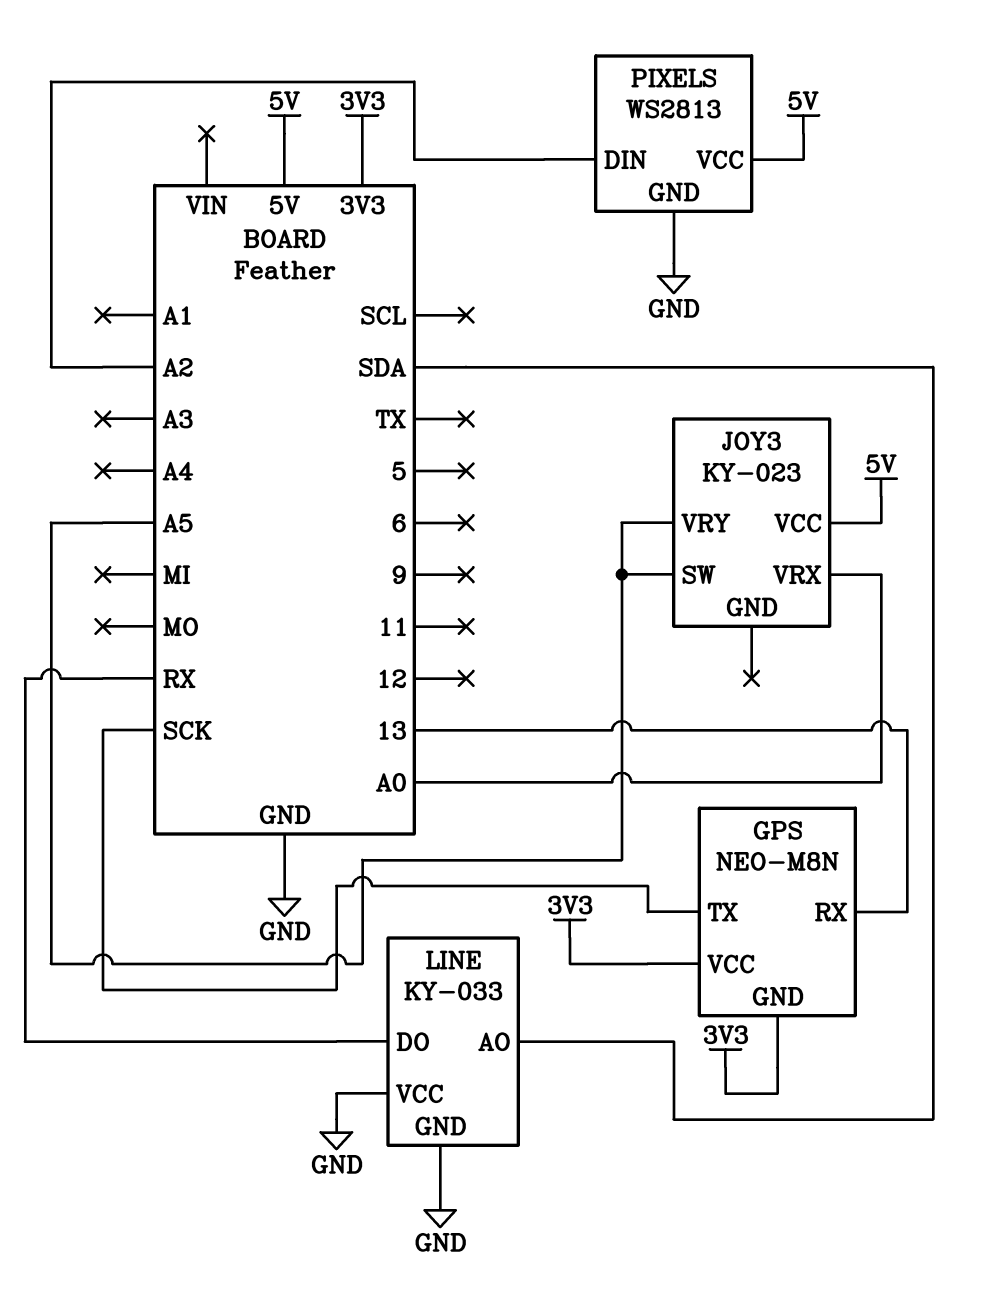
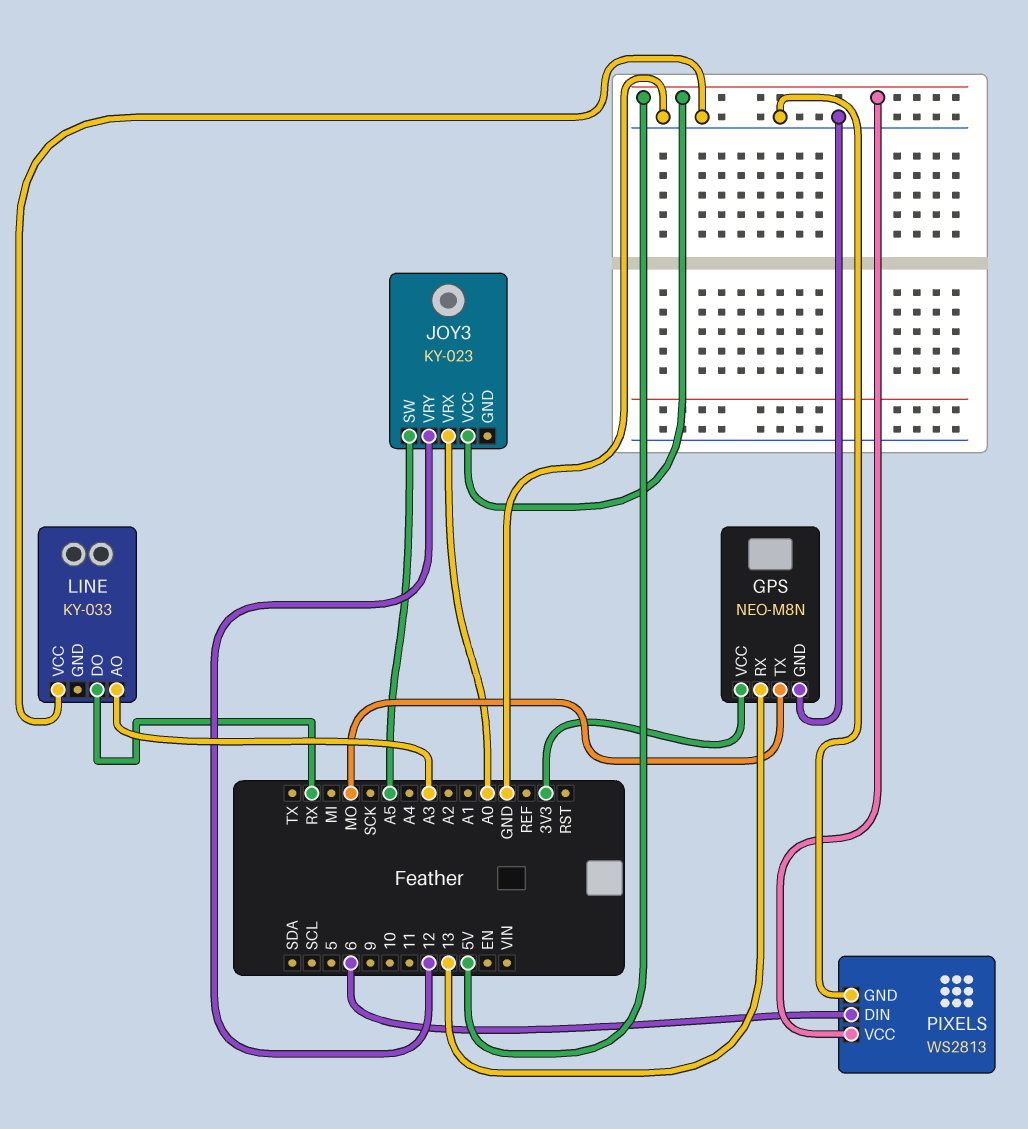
GPS pin GND: 3V3 -> GND
GPS pin TX: SCK -> MO
JOY3 pin VRY: A5 -> 12
LINE pin AO: SDA -> A3
LINE pin GND: GND -> none
PIXELS pin DIN: A2 -> 6

